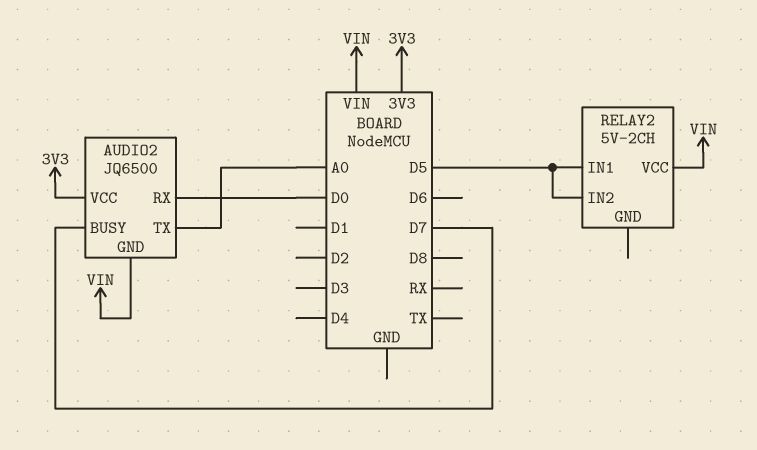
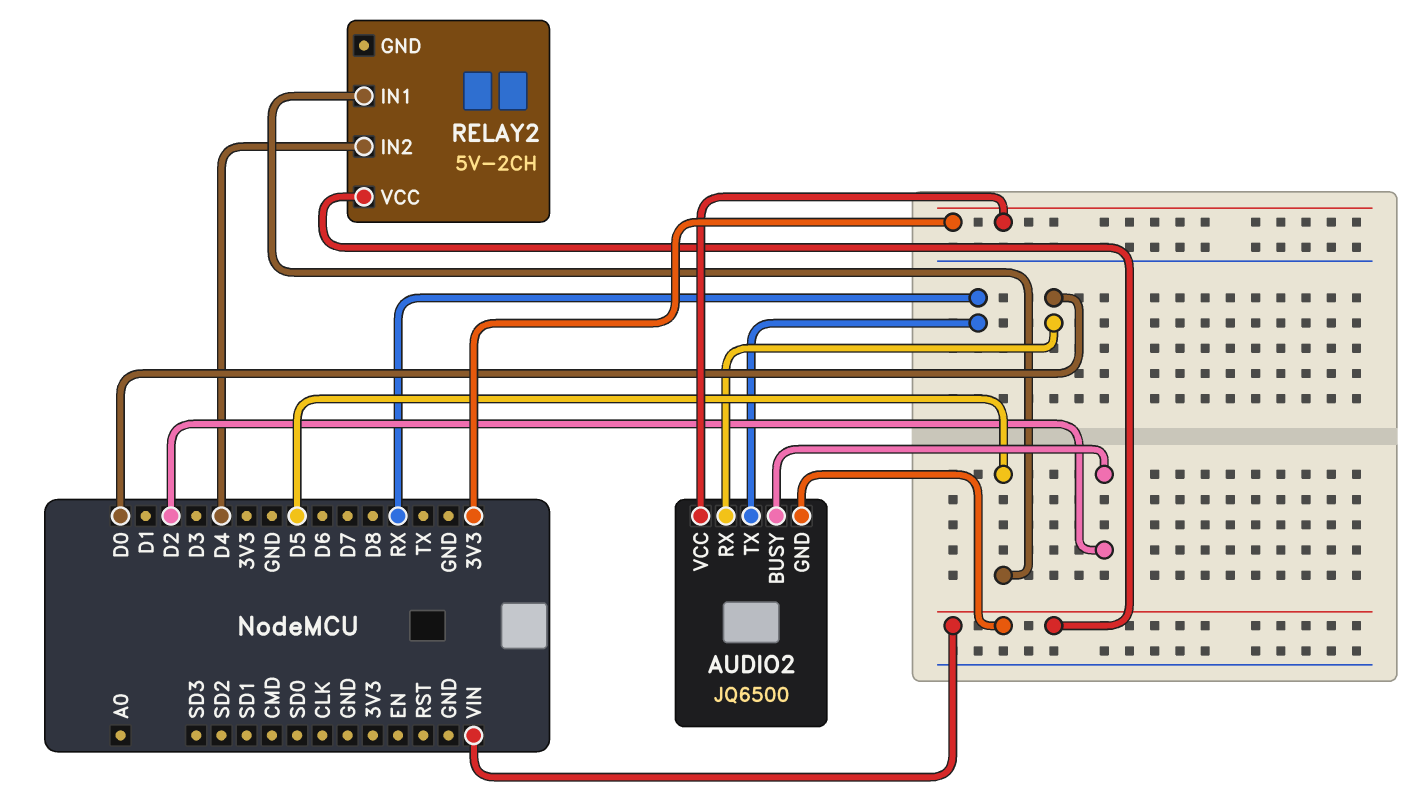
AUDIO2 pin BUSY: D7 -> D2
AUDIO2 pin TX: A0 -> RX
RELAY2 pin IN2: D5 -> D4

